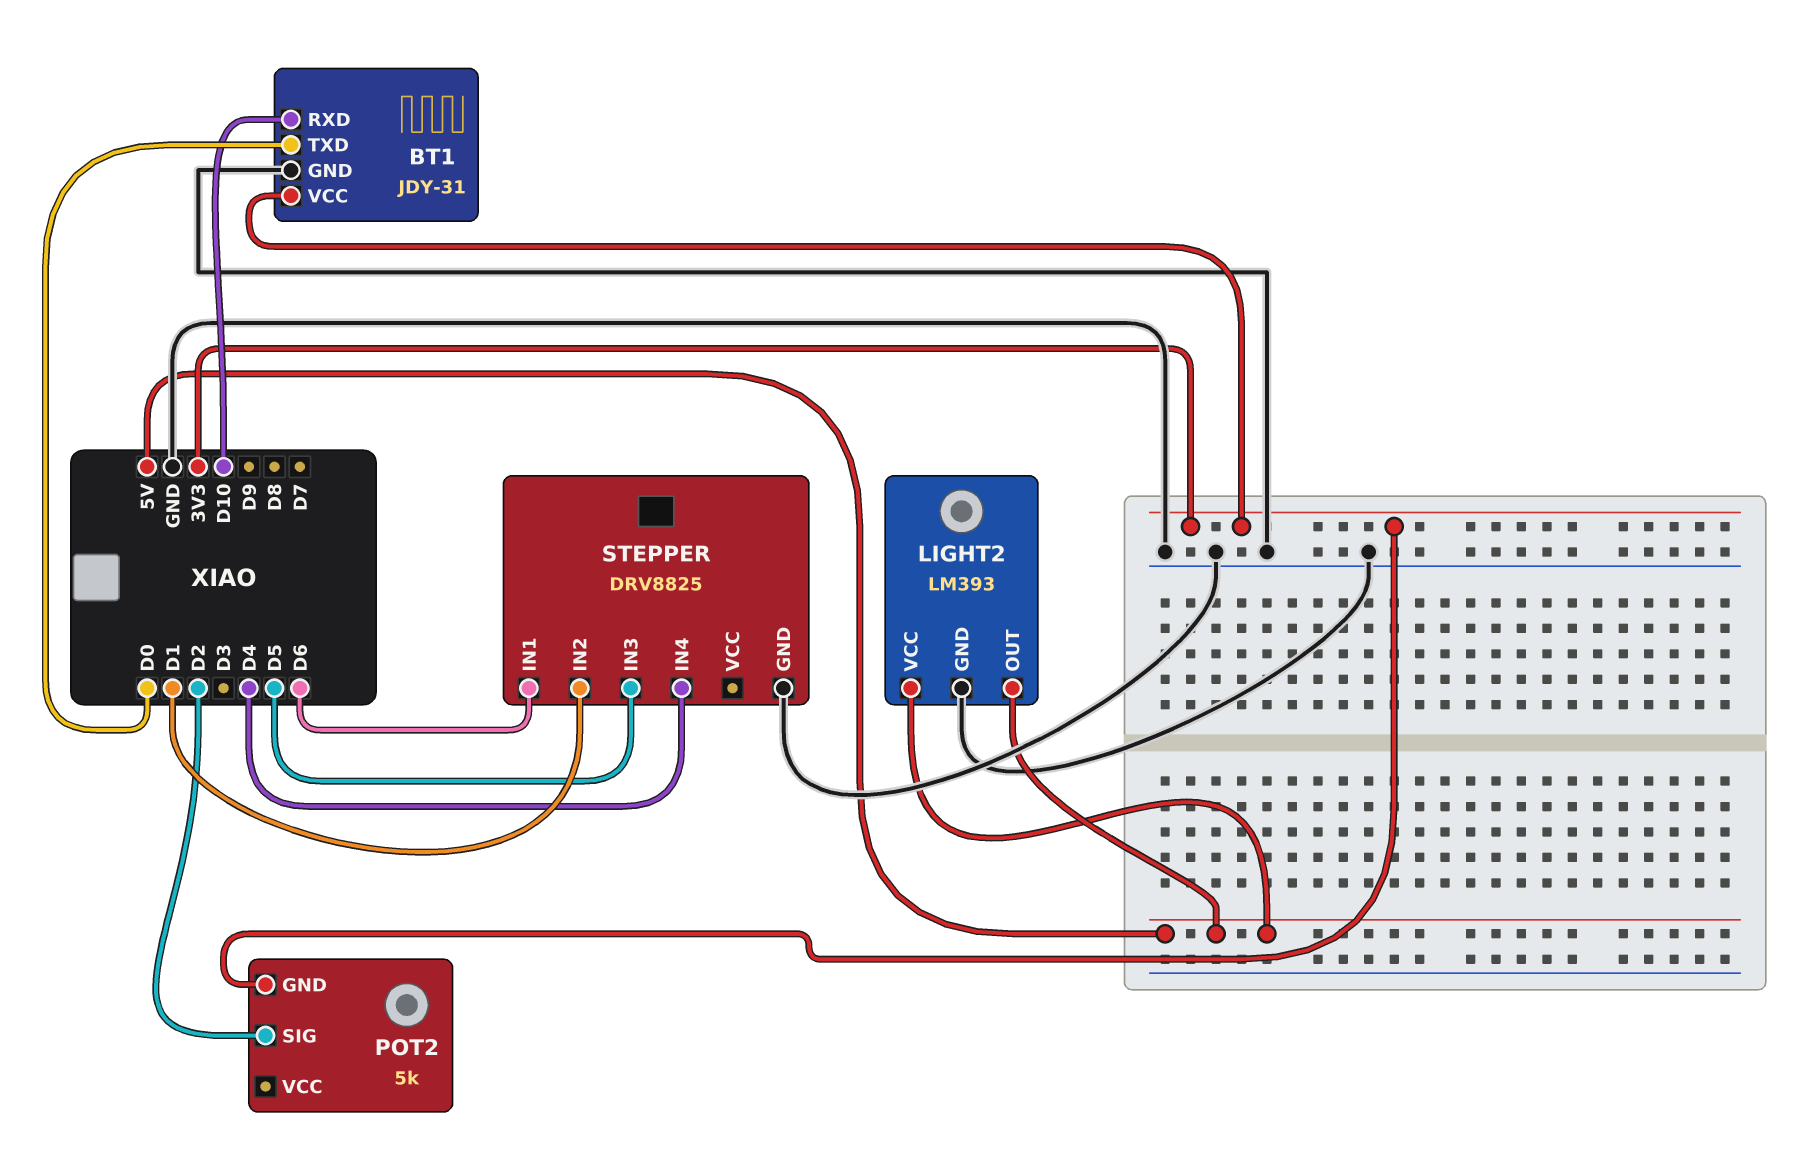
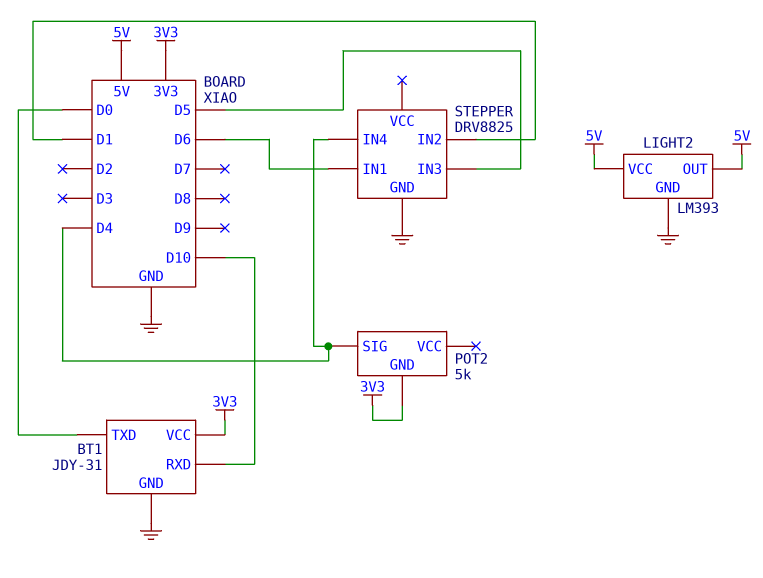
POT2 pin SIG: D2 -> D4

